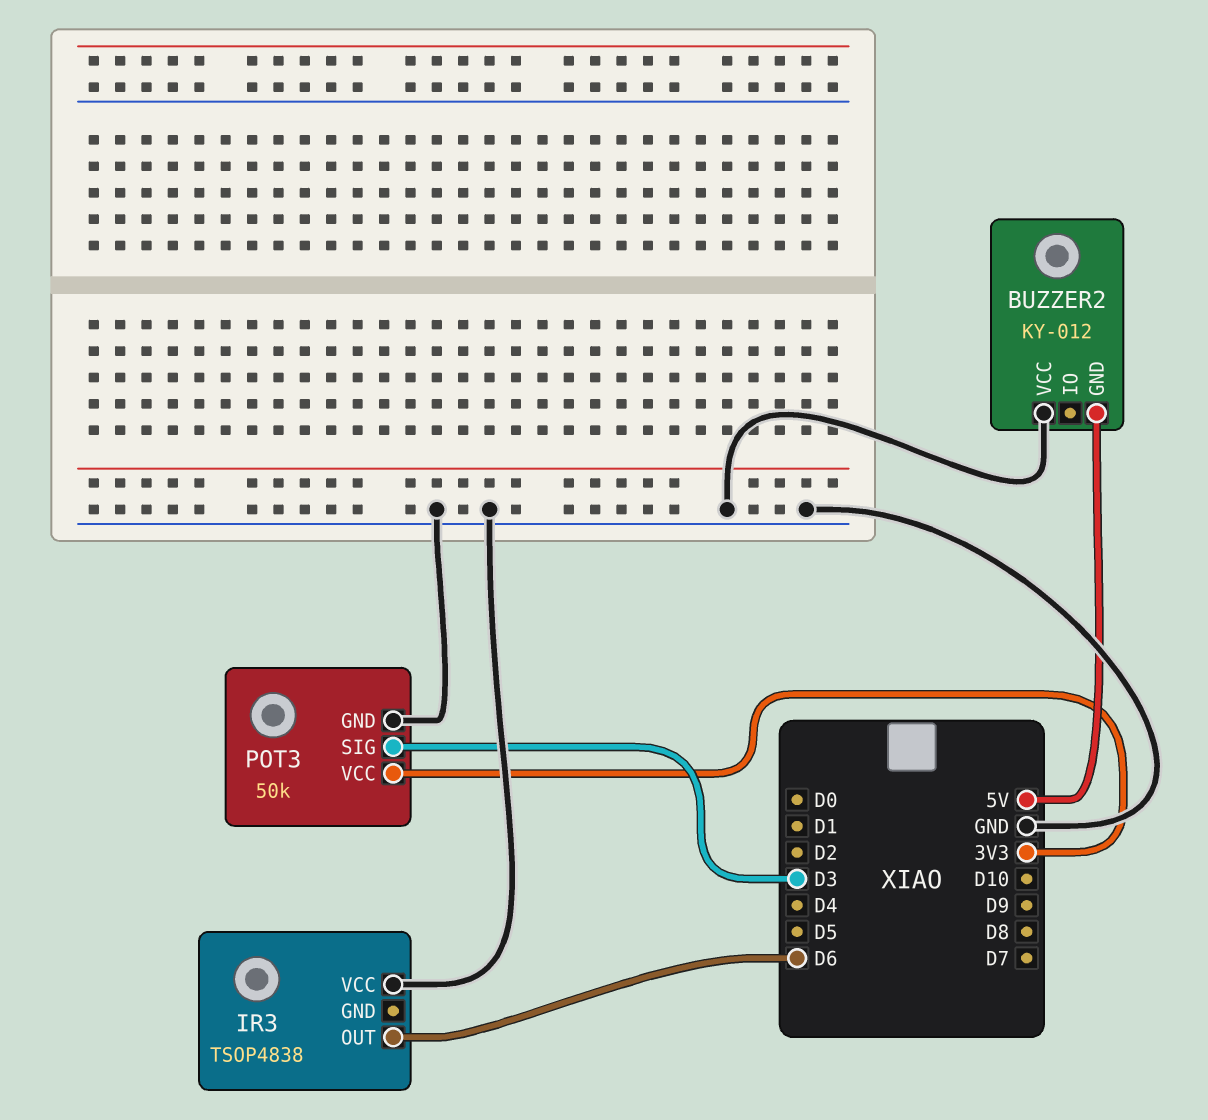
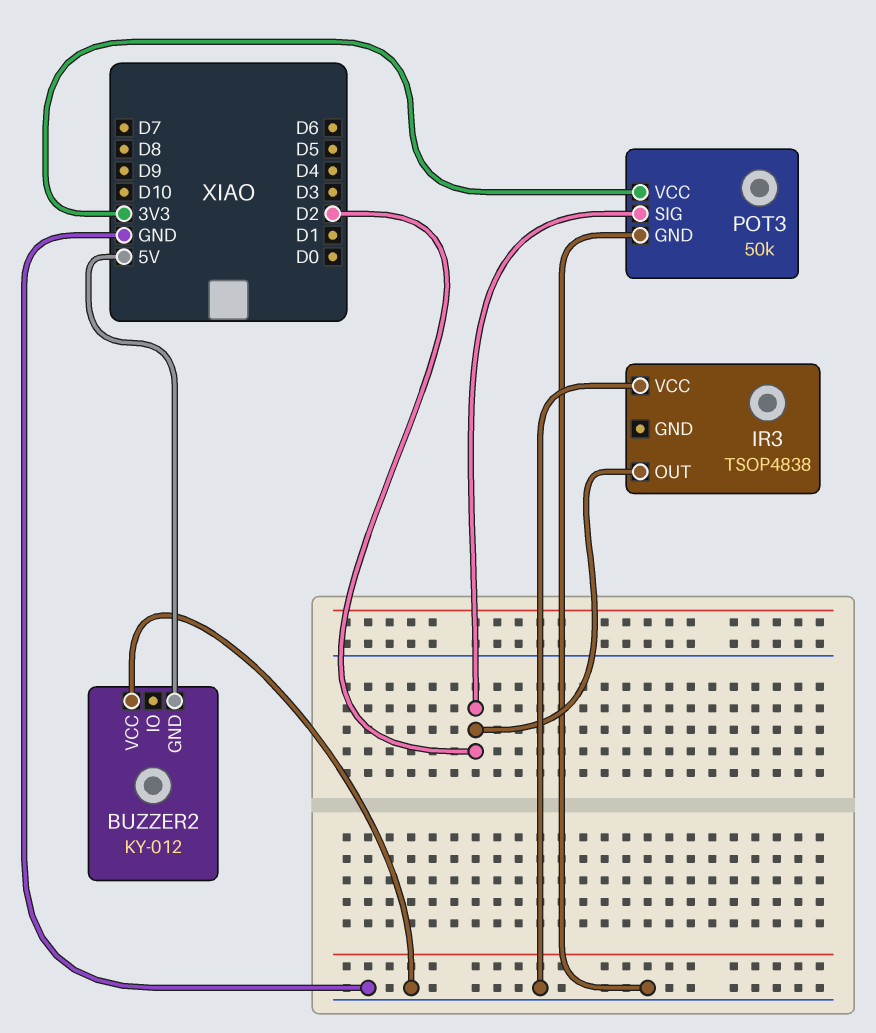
IR3 pin OUT: D6 -> D2
POT3 pin SIG: D3 -> D2

